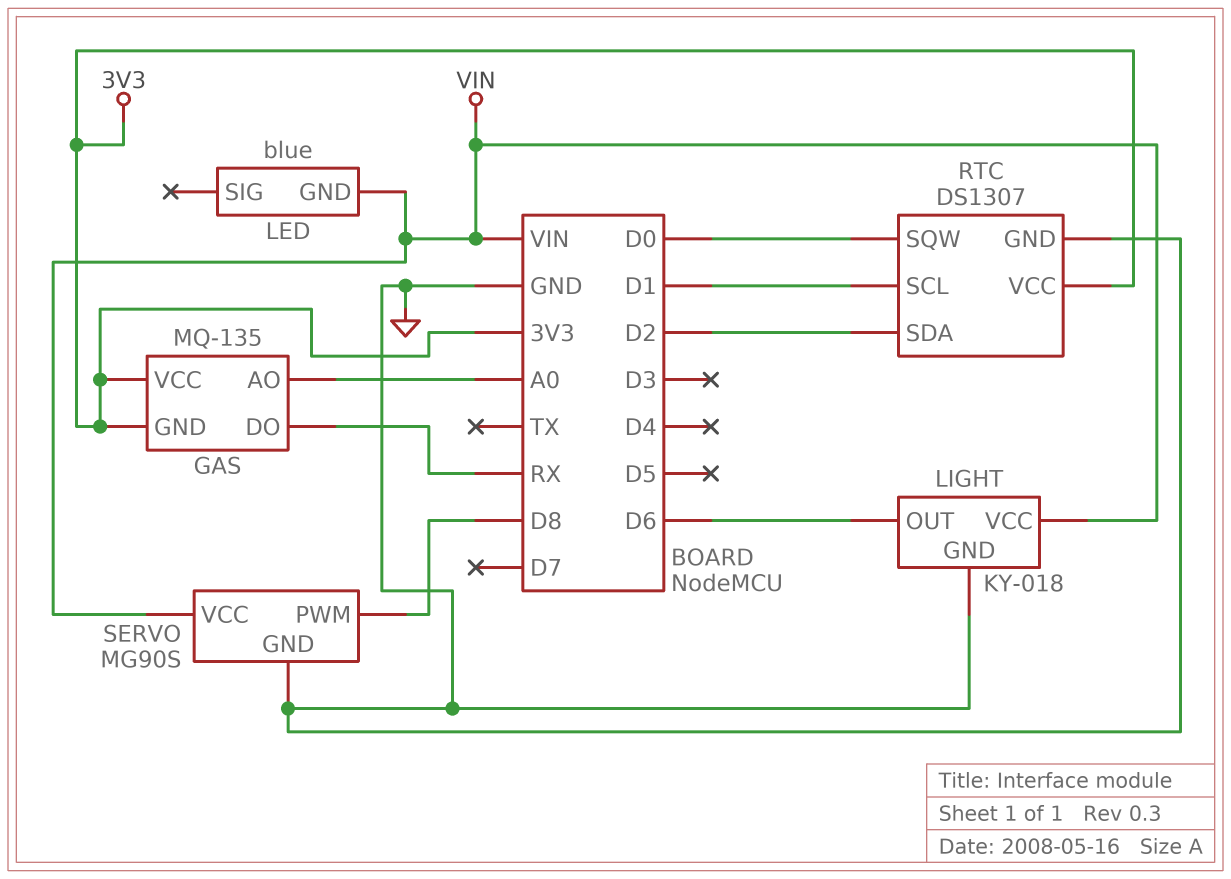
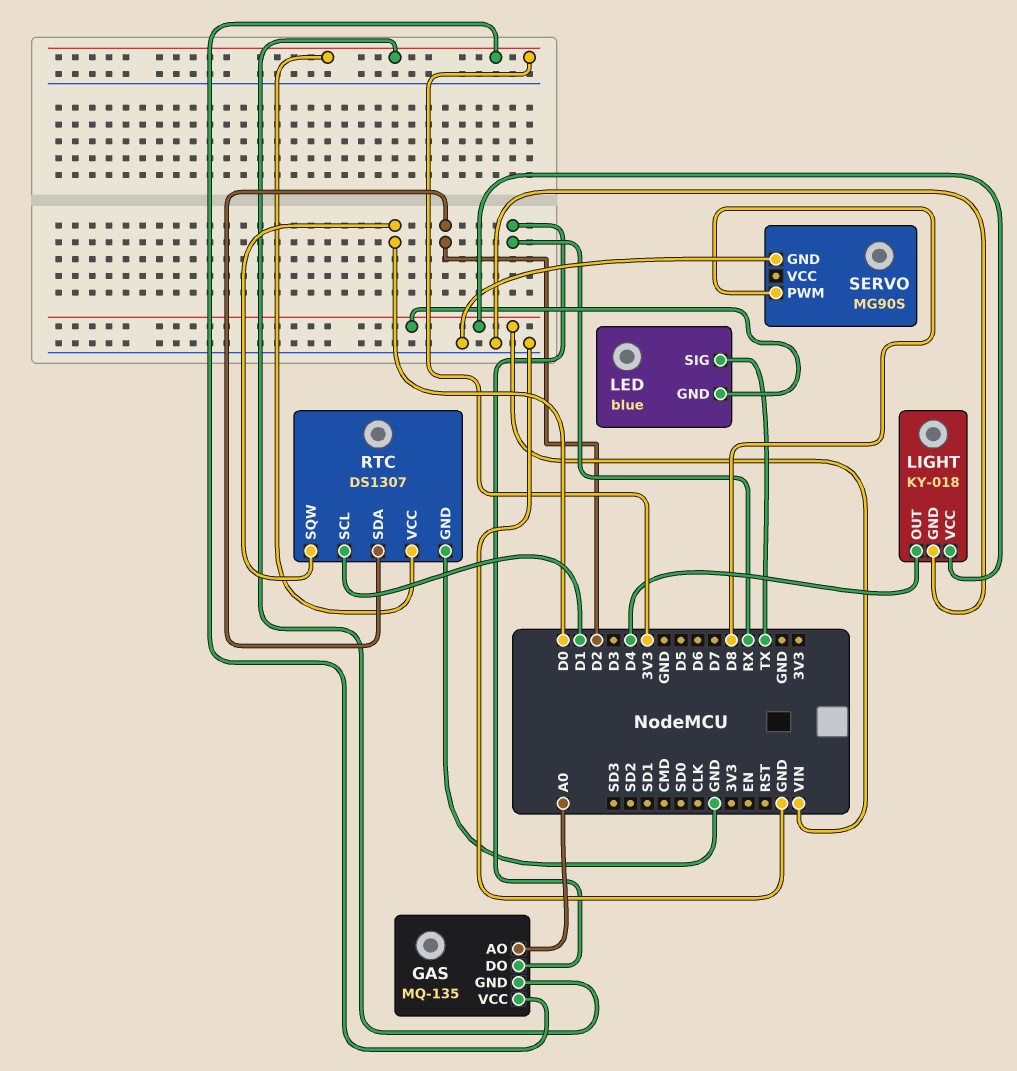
LED pin SIG: none -> TX
LIGHT pin OUT: D6 -> D4
SERVO pin VCC: VIN -> none

